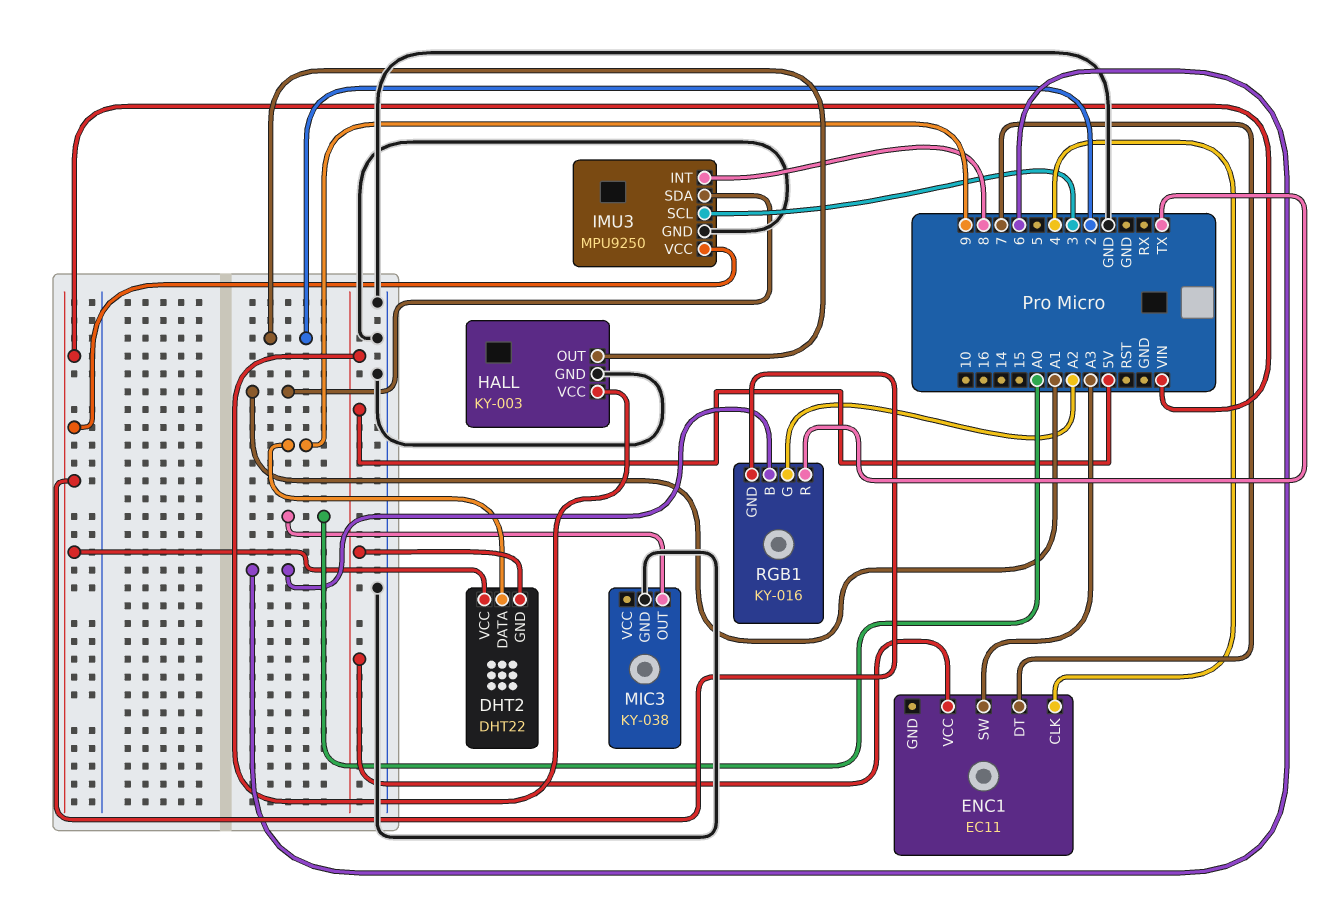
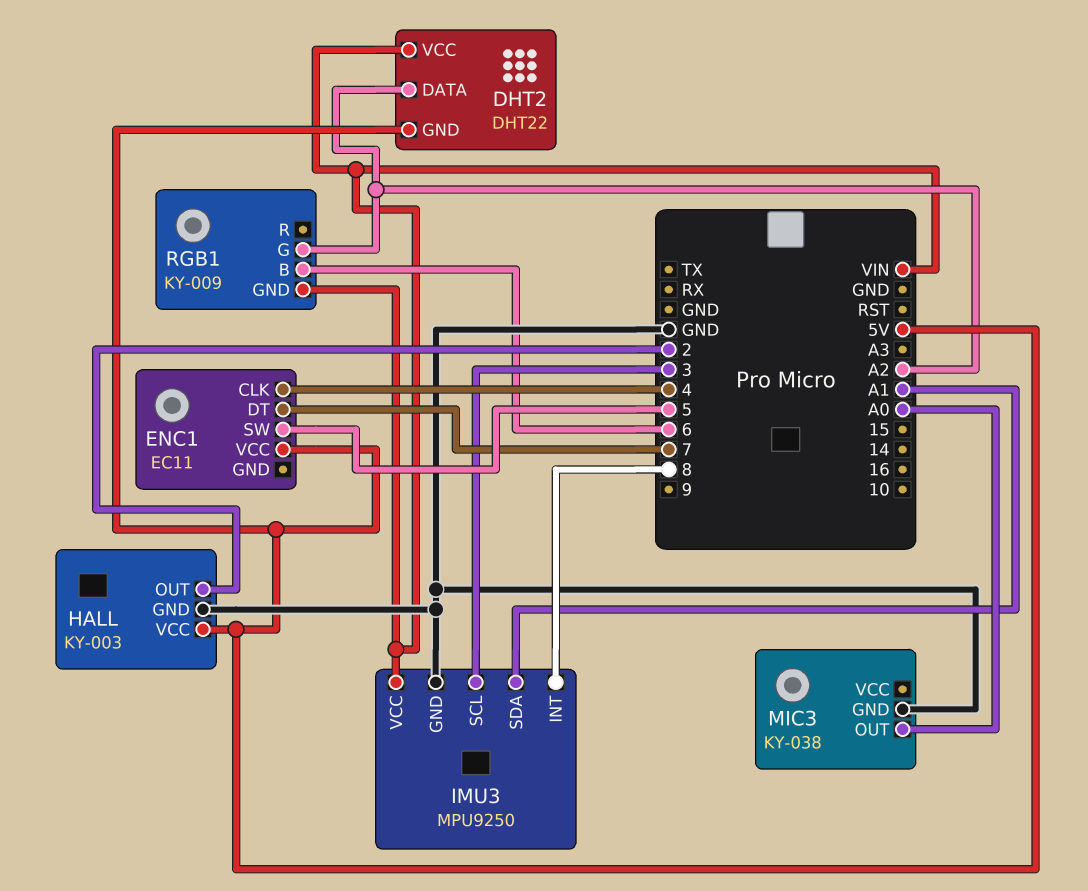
DHT2 pin DATA: 9 -> A2
ENC1 pin SW: A3 -> 5
RGB1: KY-016 -> KY-009
RGB1 pin R: TX -> none

